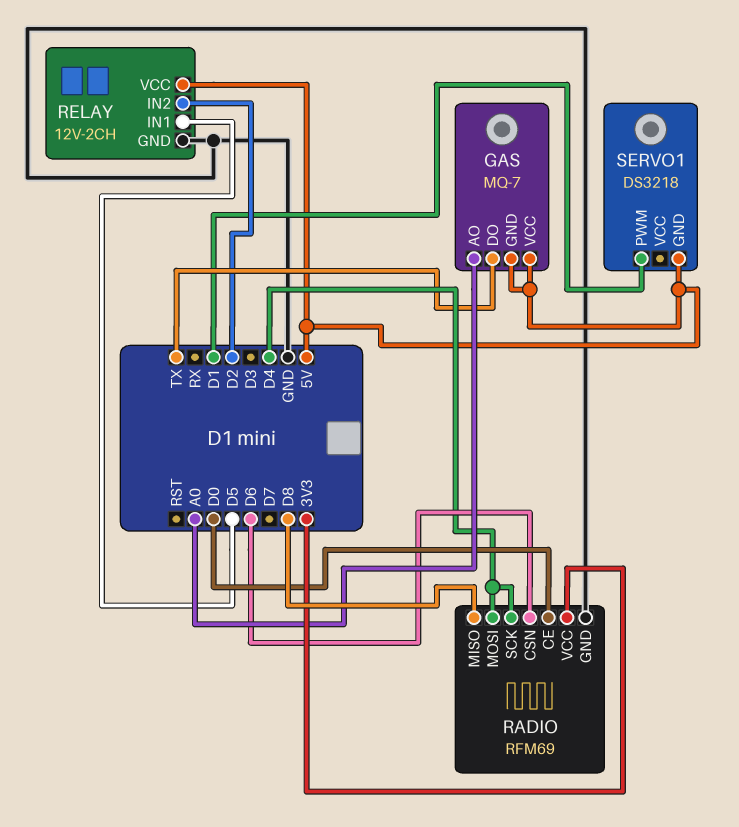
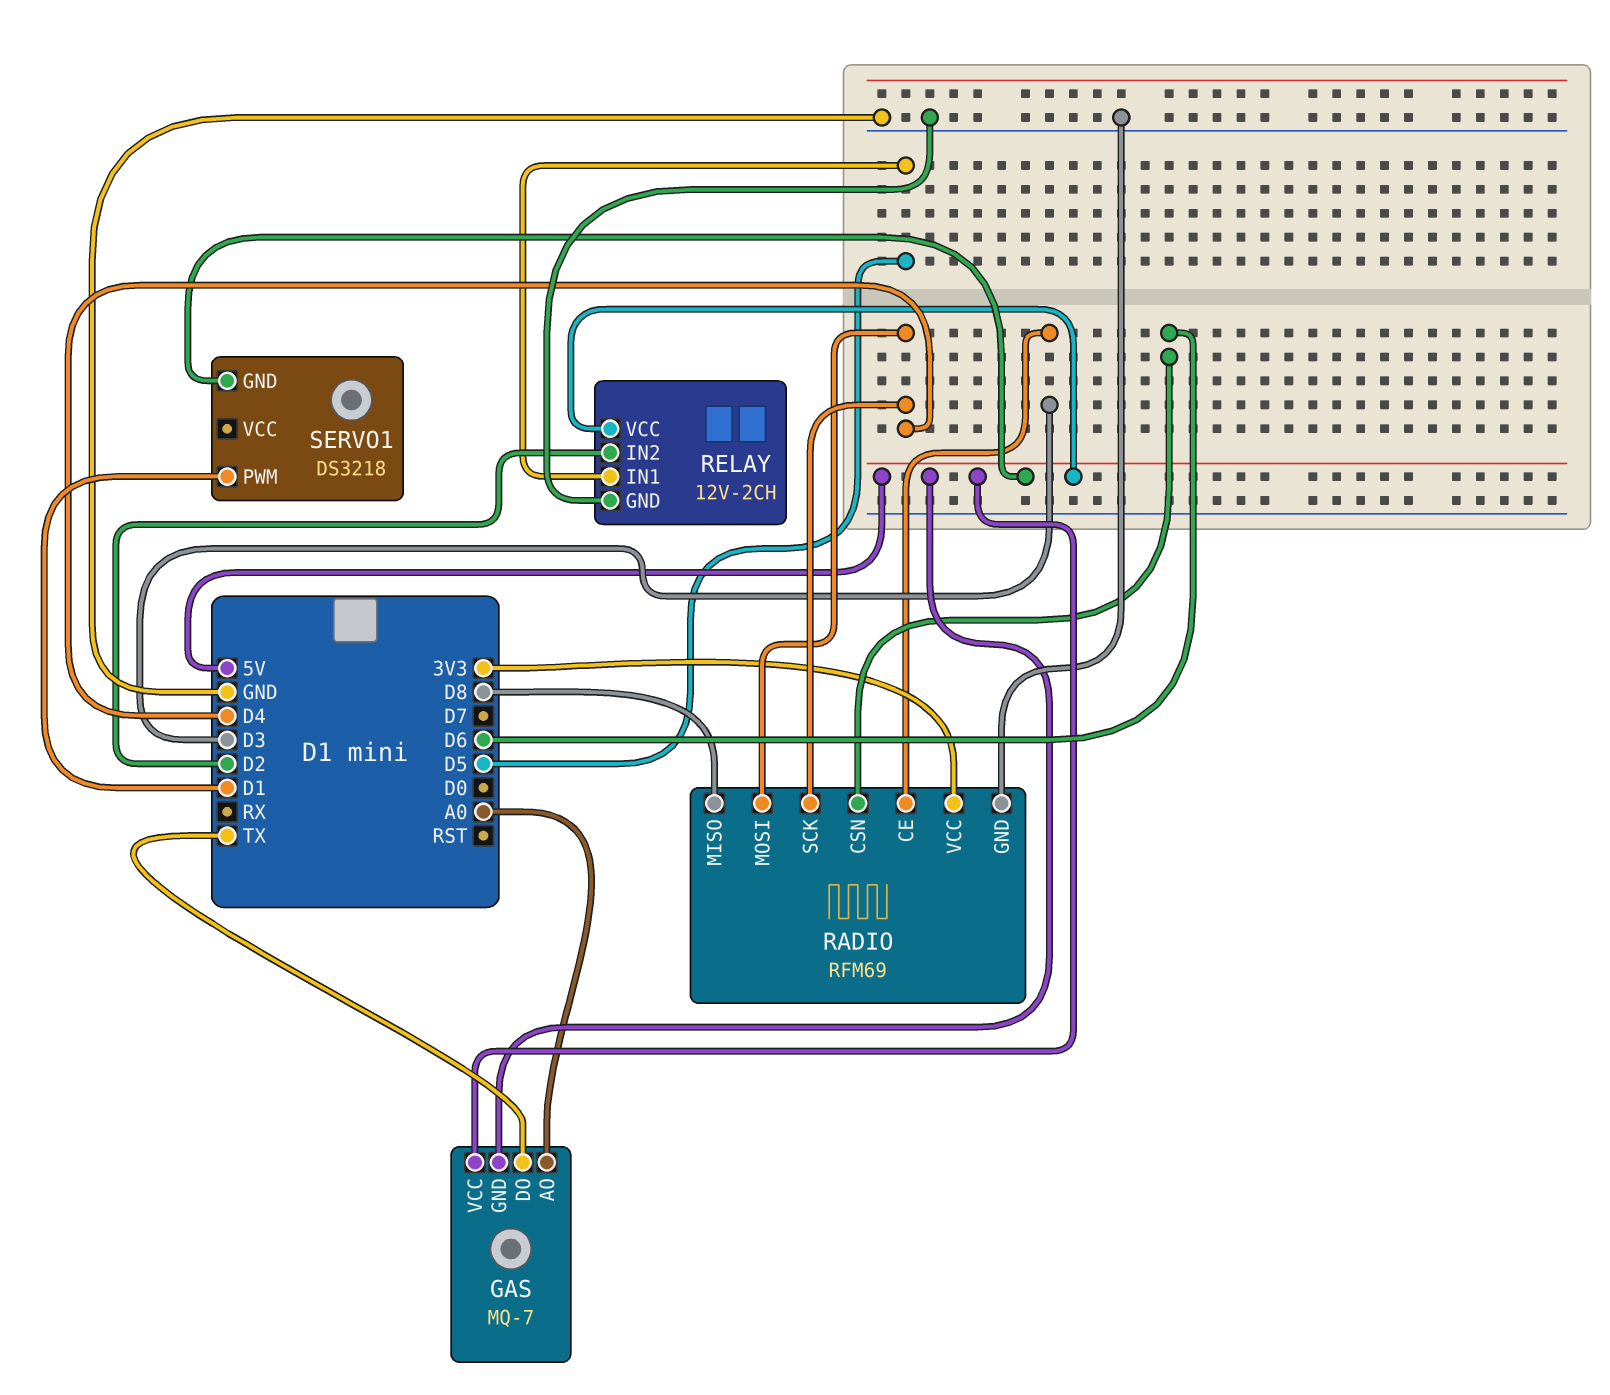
RADIO pin CE: D0 -> D3

